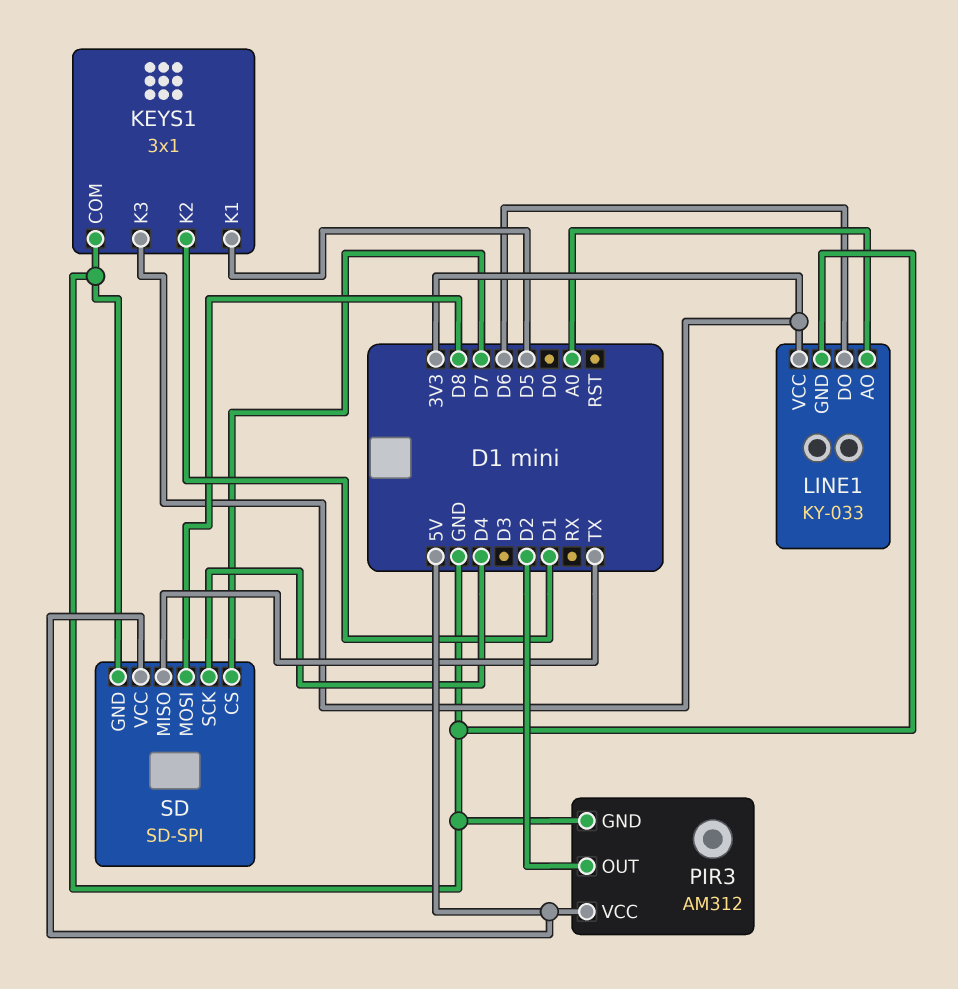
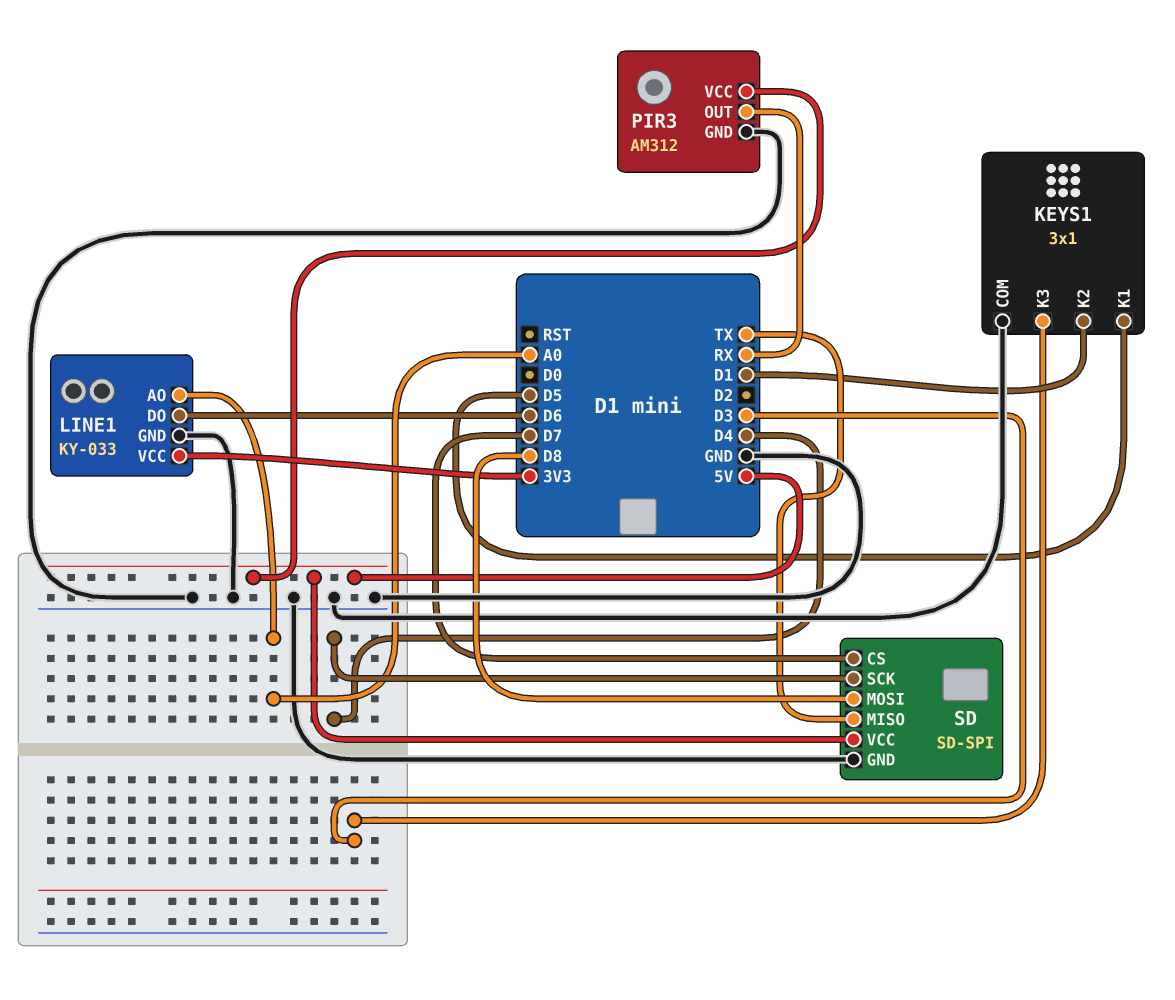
KEYS1 pin K3: 3V3 -> D3
PIR3 pin OUT: D2 -> RX

